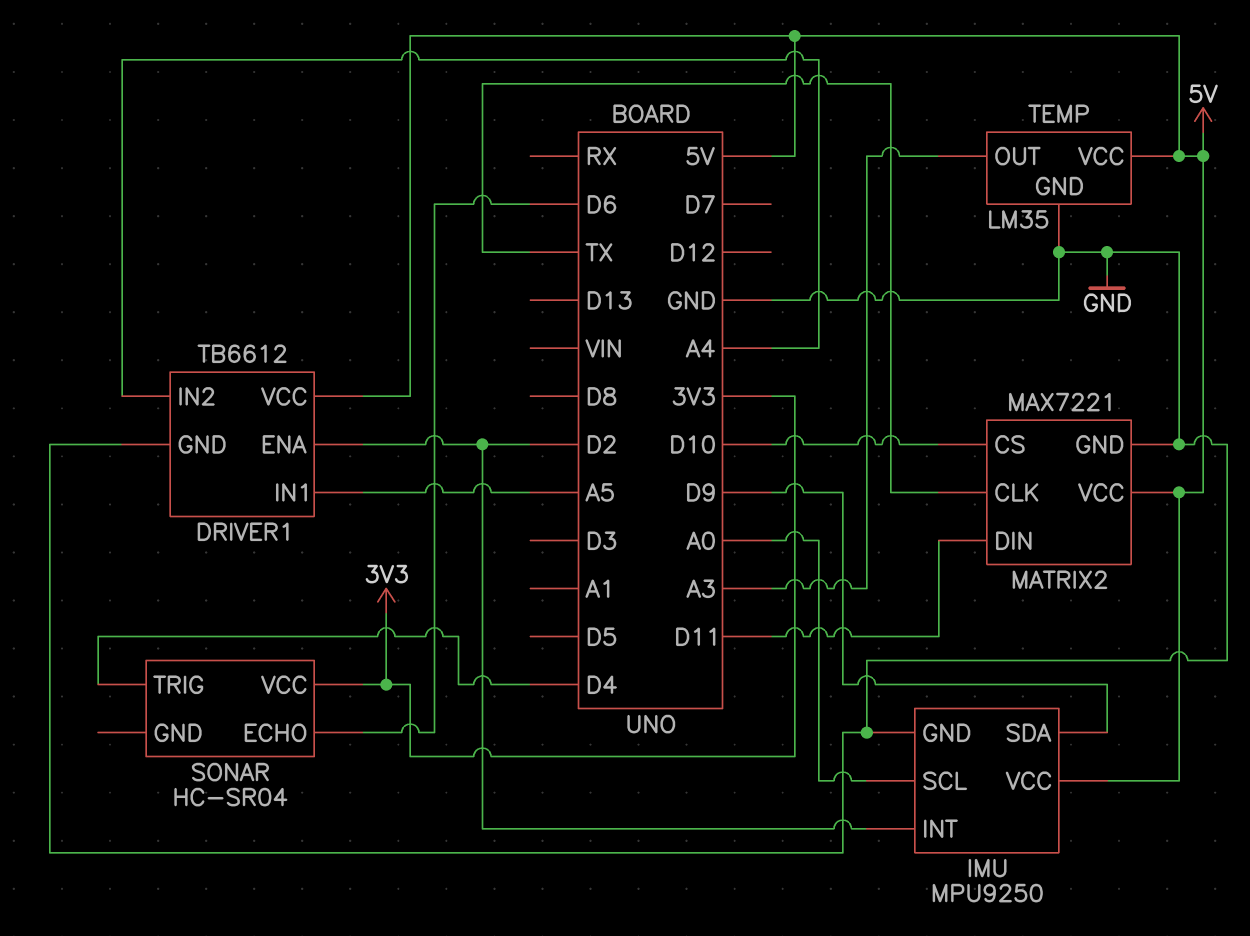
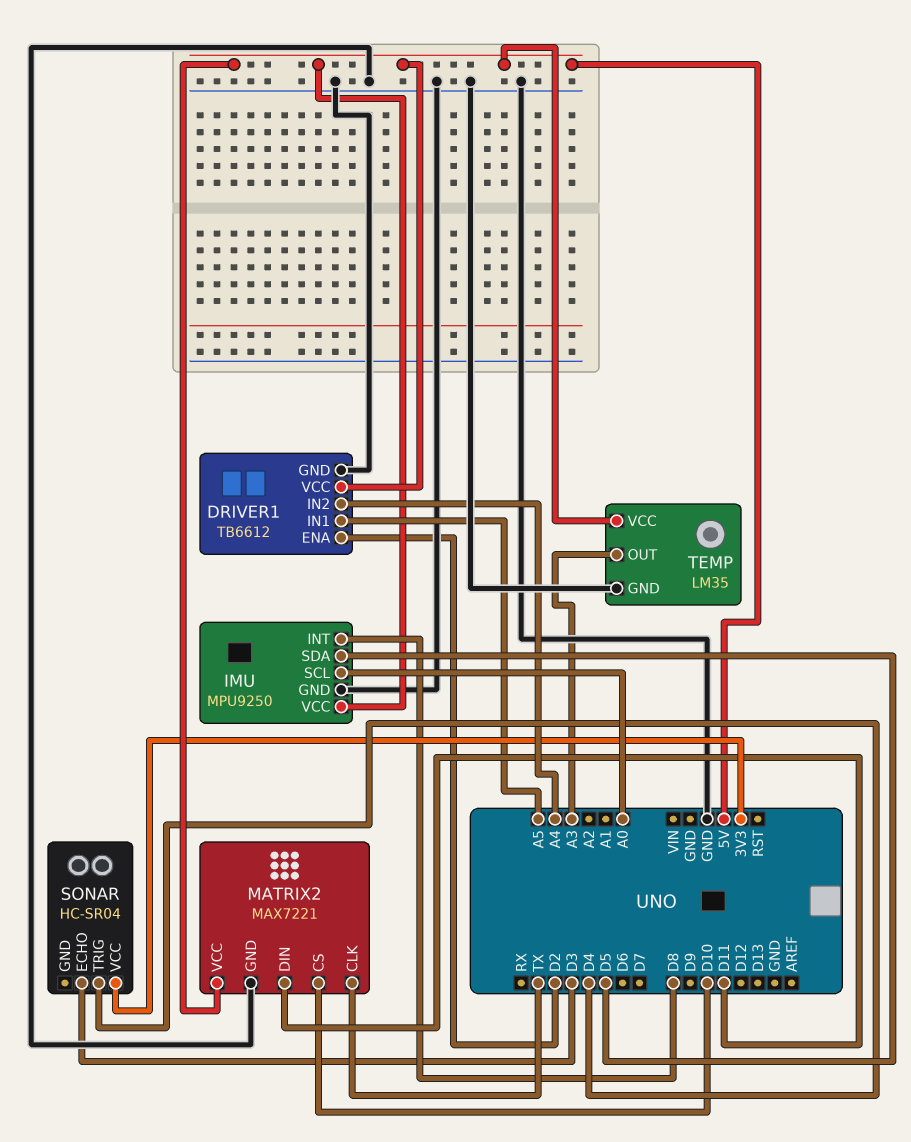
IMU pin INT: D2 -> D8
IMU pin SDA: D9 -> D5
SONAR pin ECHO: D6 -> D3

